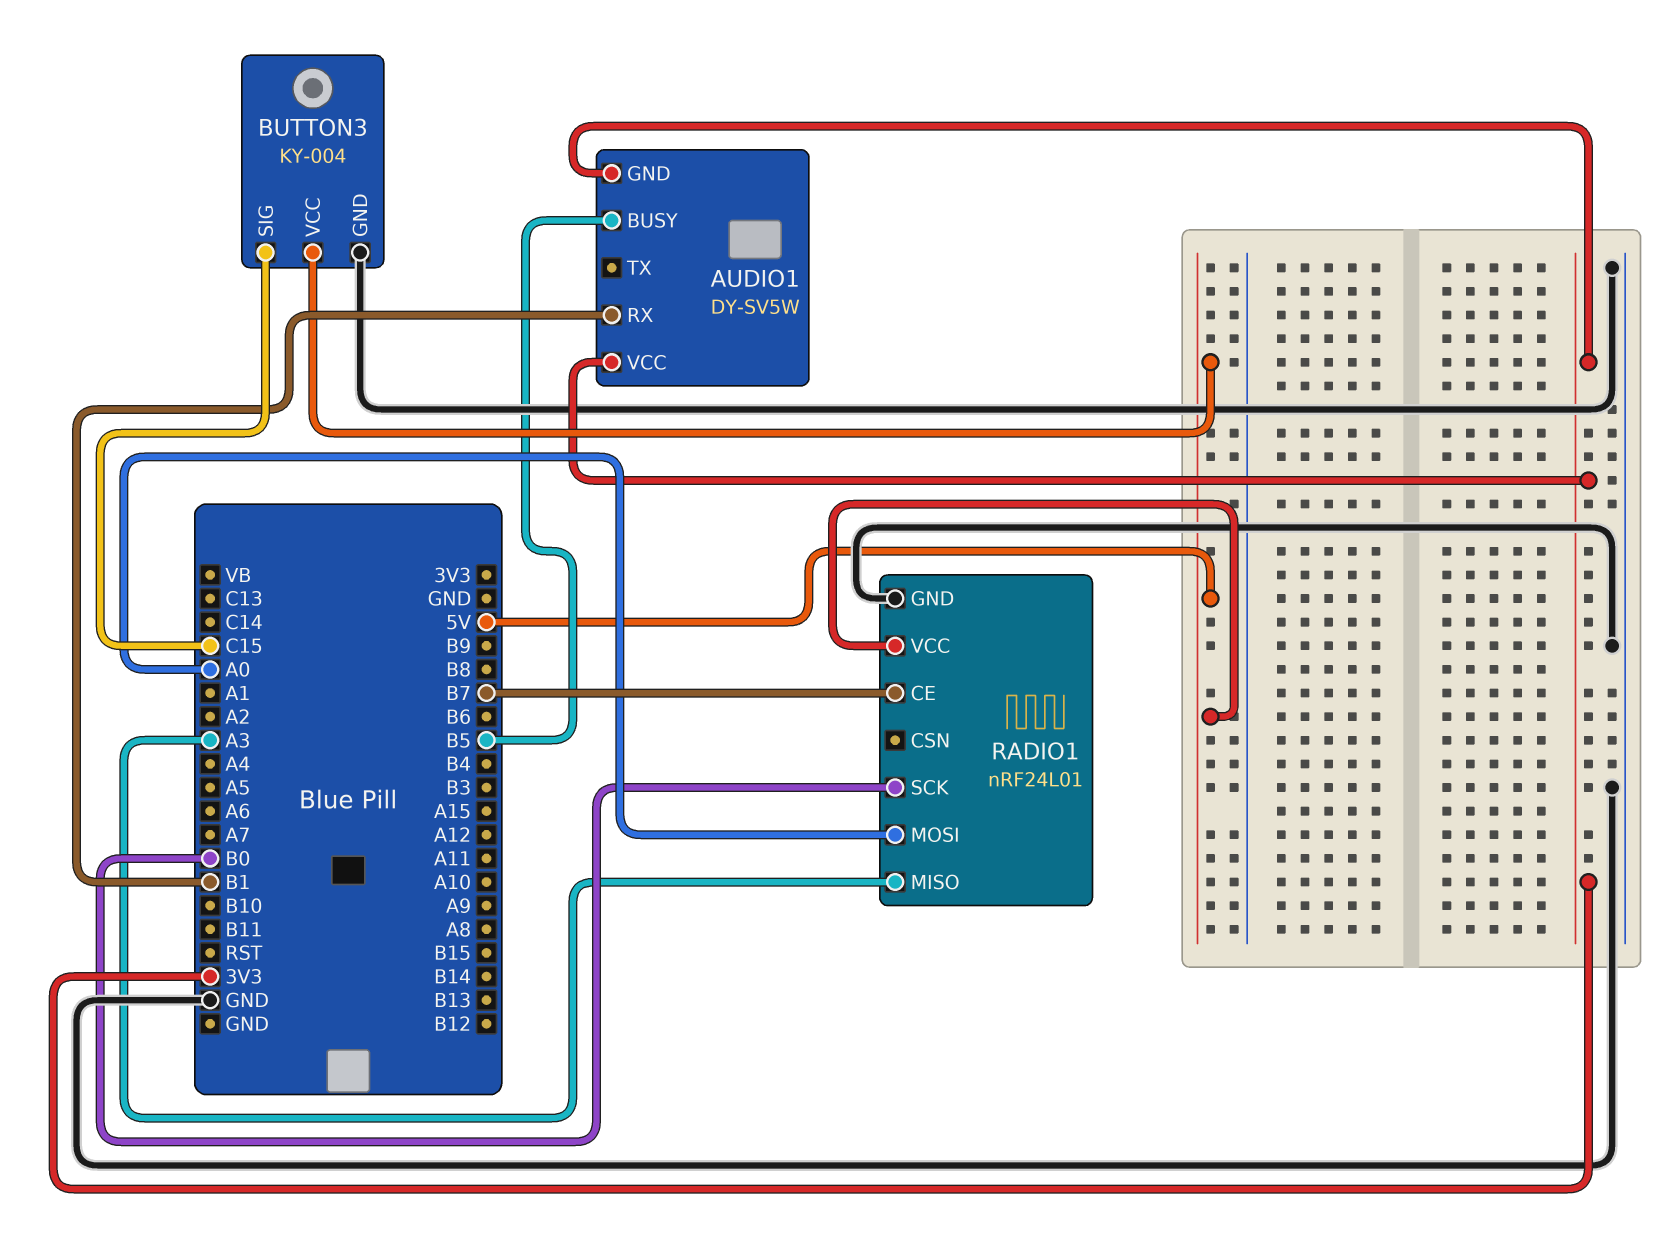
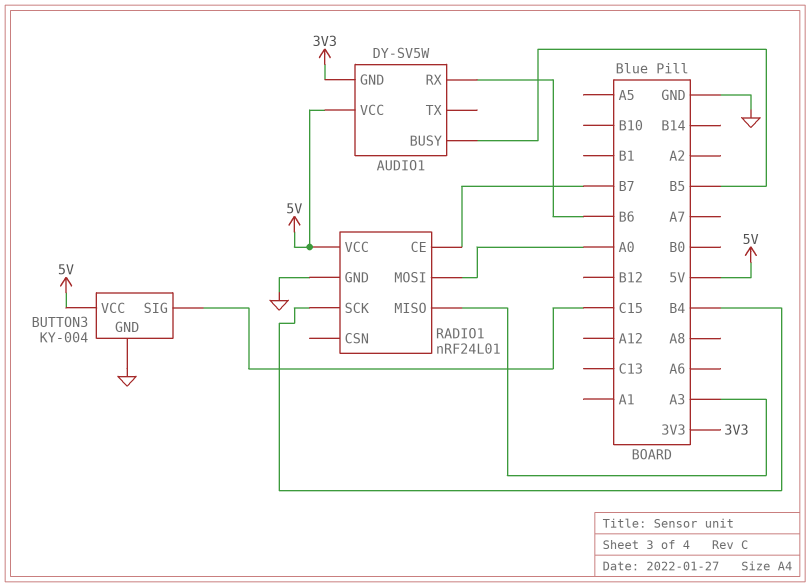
AUDIO1 pin RX: B1 -> B6
AUDIO1 pin VCC: 3V3 -> 5V
RADIO1 pin SCK: B0 -> B4

